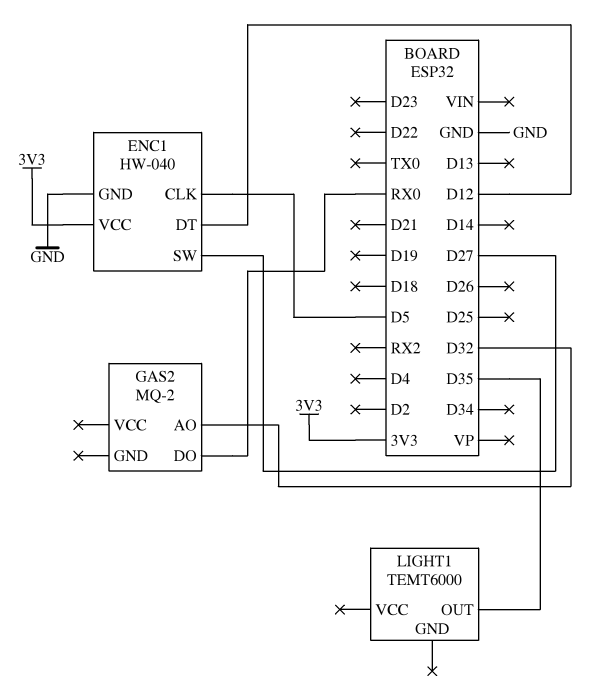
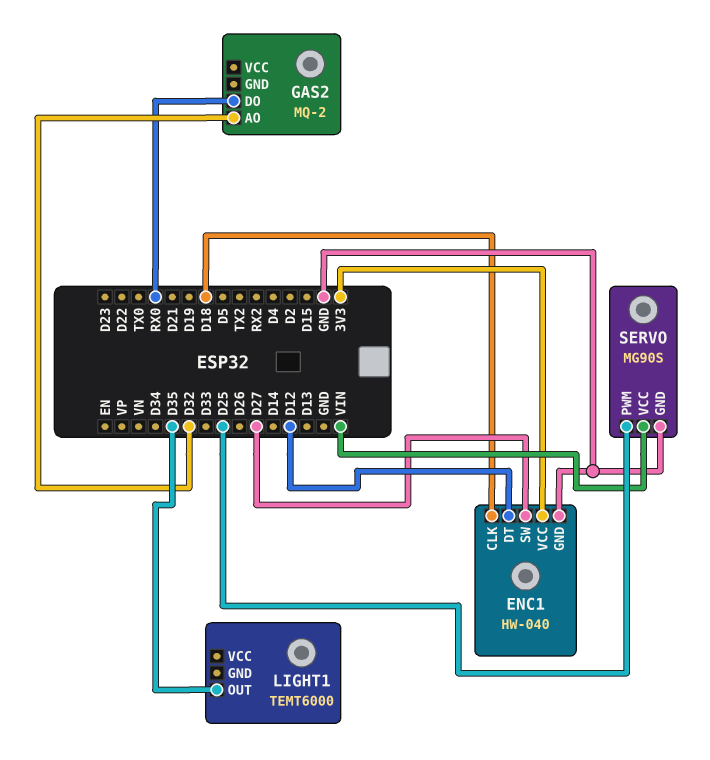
ENC1 pin CLK: D5 -> D18
SERVO: none -> MG90S
SERVO pin GND: none -> GND
SERVO pin PWM: none -> D25
SERVO pin VCC: none -> VIN

